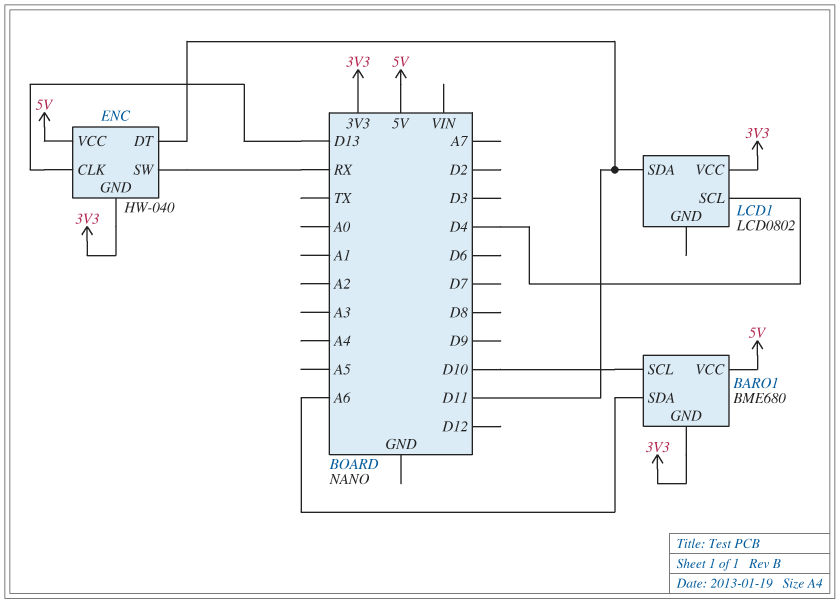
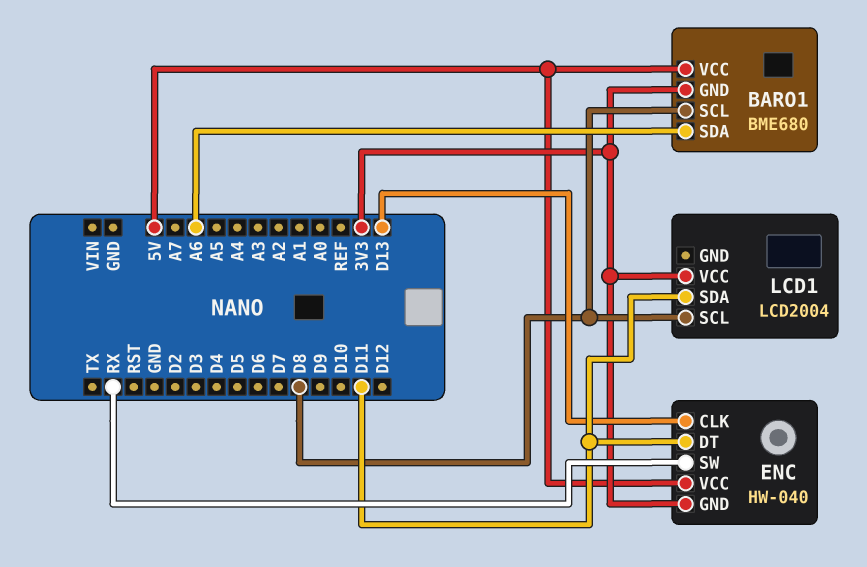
BARO1 pin SCL: D10 -> D8
LCD1: LCD0802 -> LCD2004
LCD1 pin SCL: D4 -> D8

